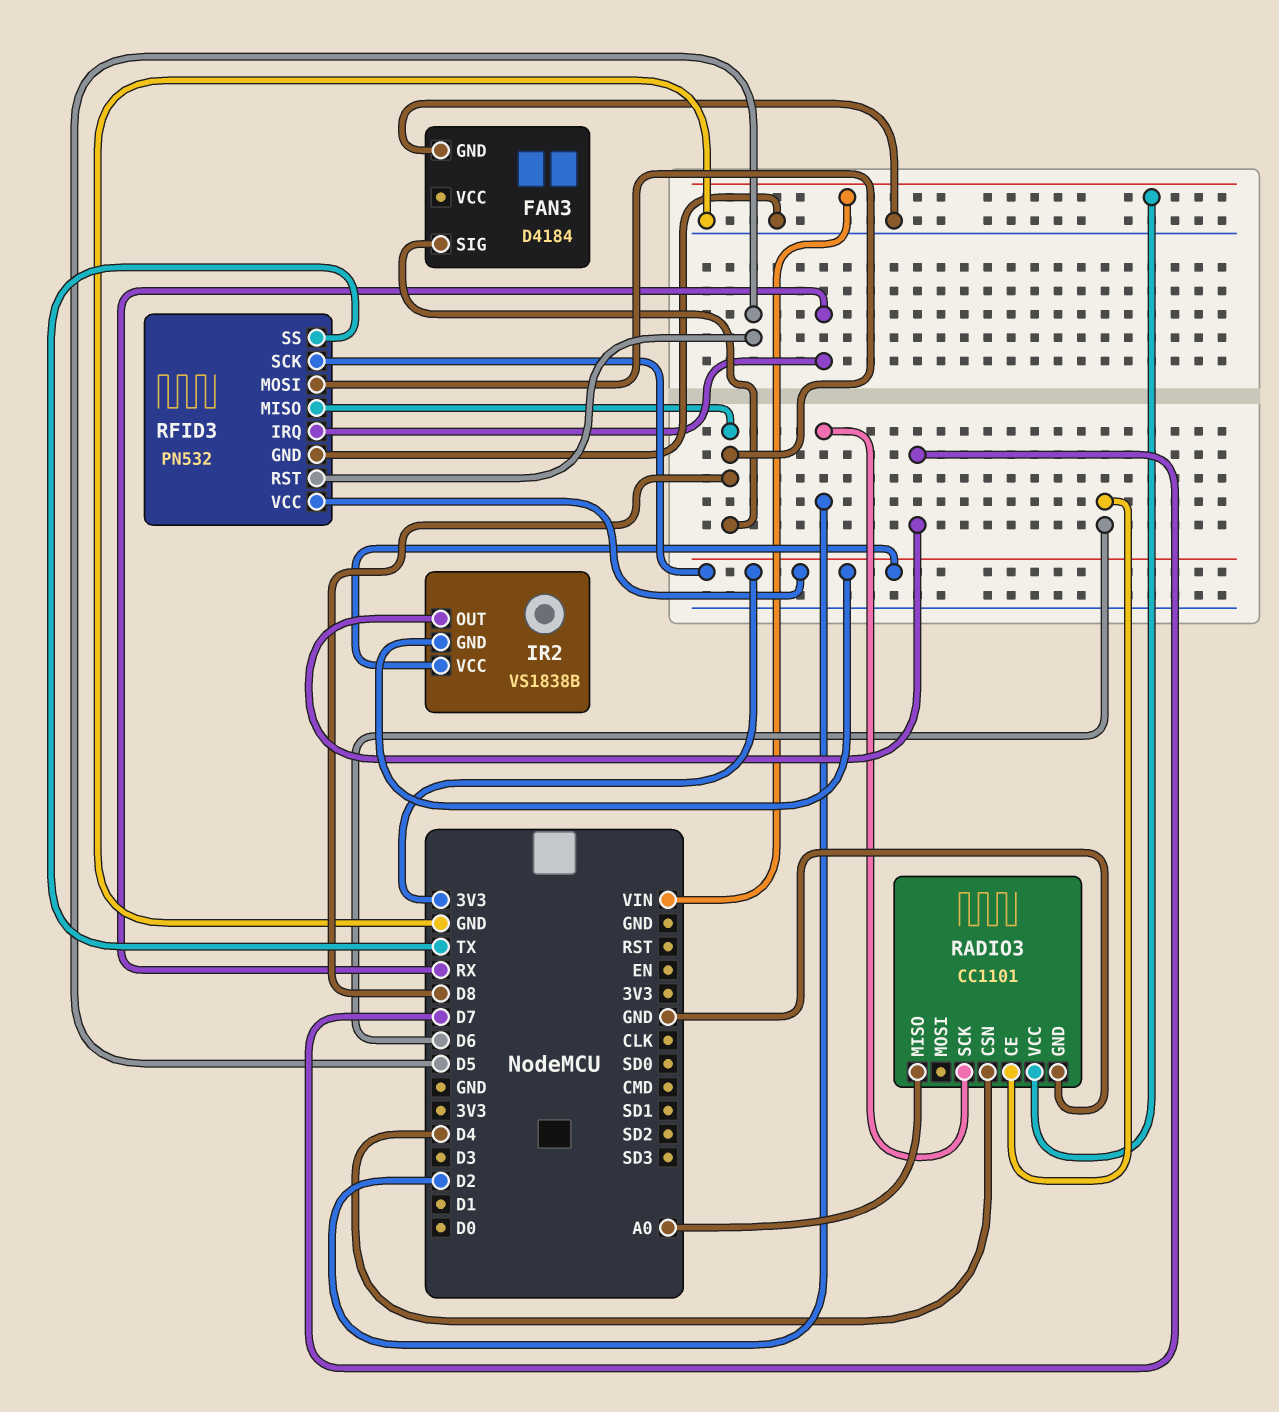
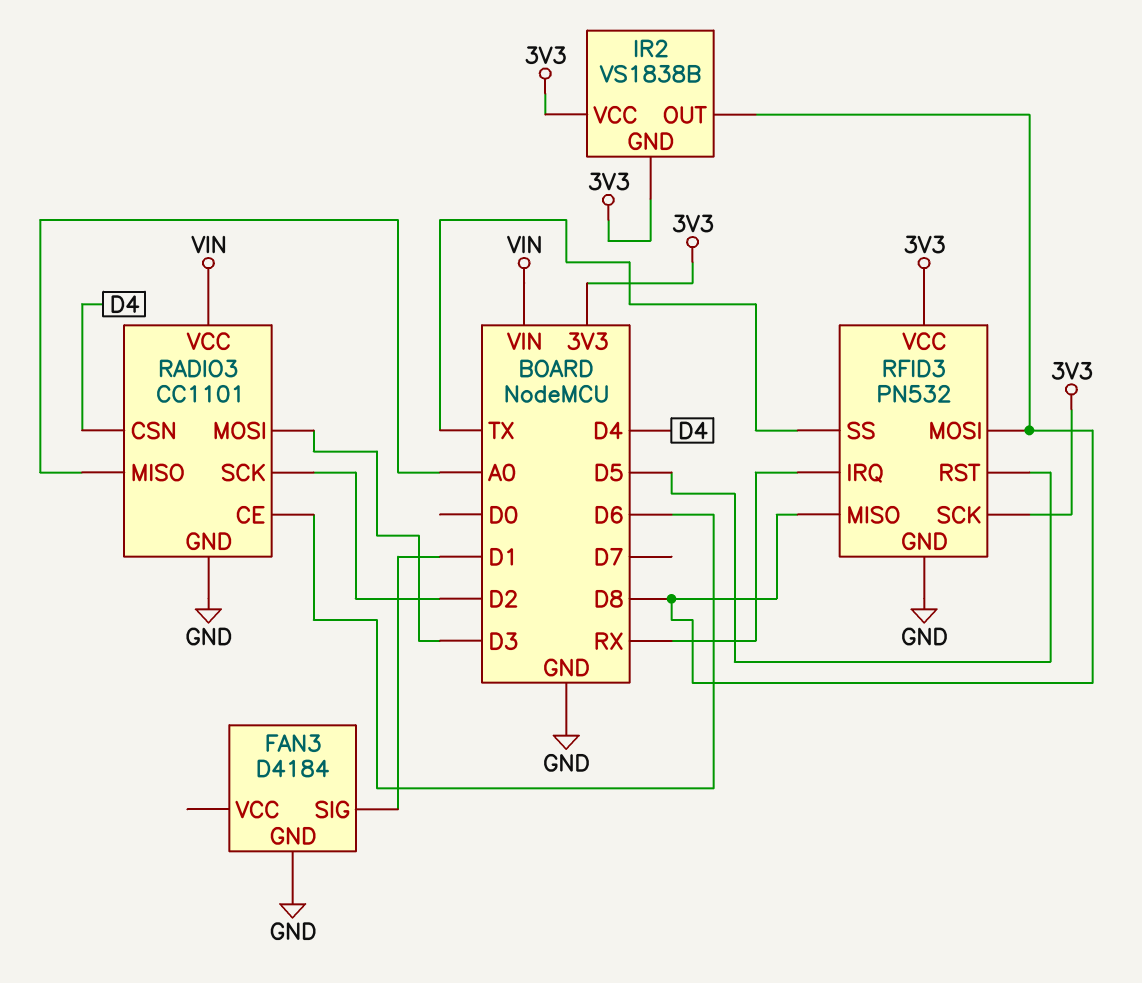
FAN3 pin SIG: D8 -> D1
IR2 pin OUT: D7 -> D8
RADIO3 pin MOSI: none -> D3

